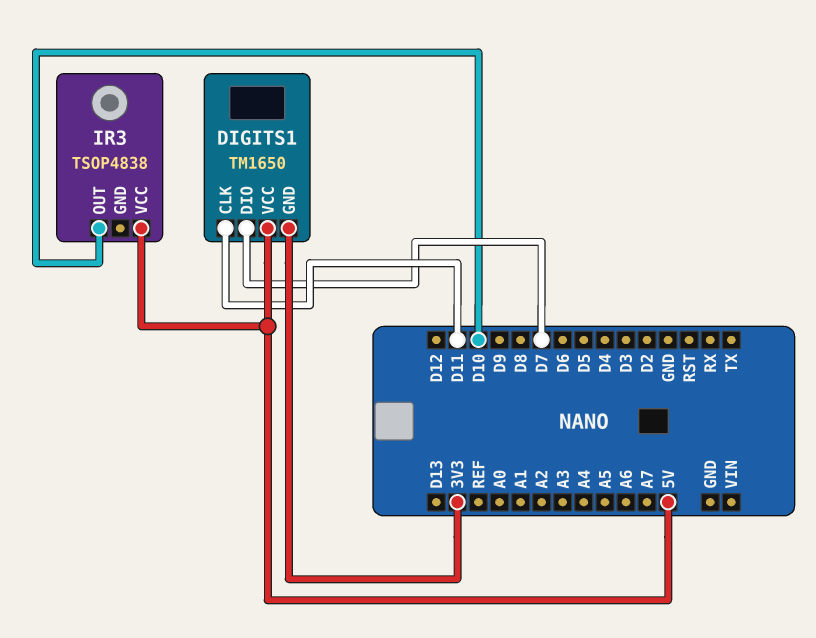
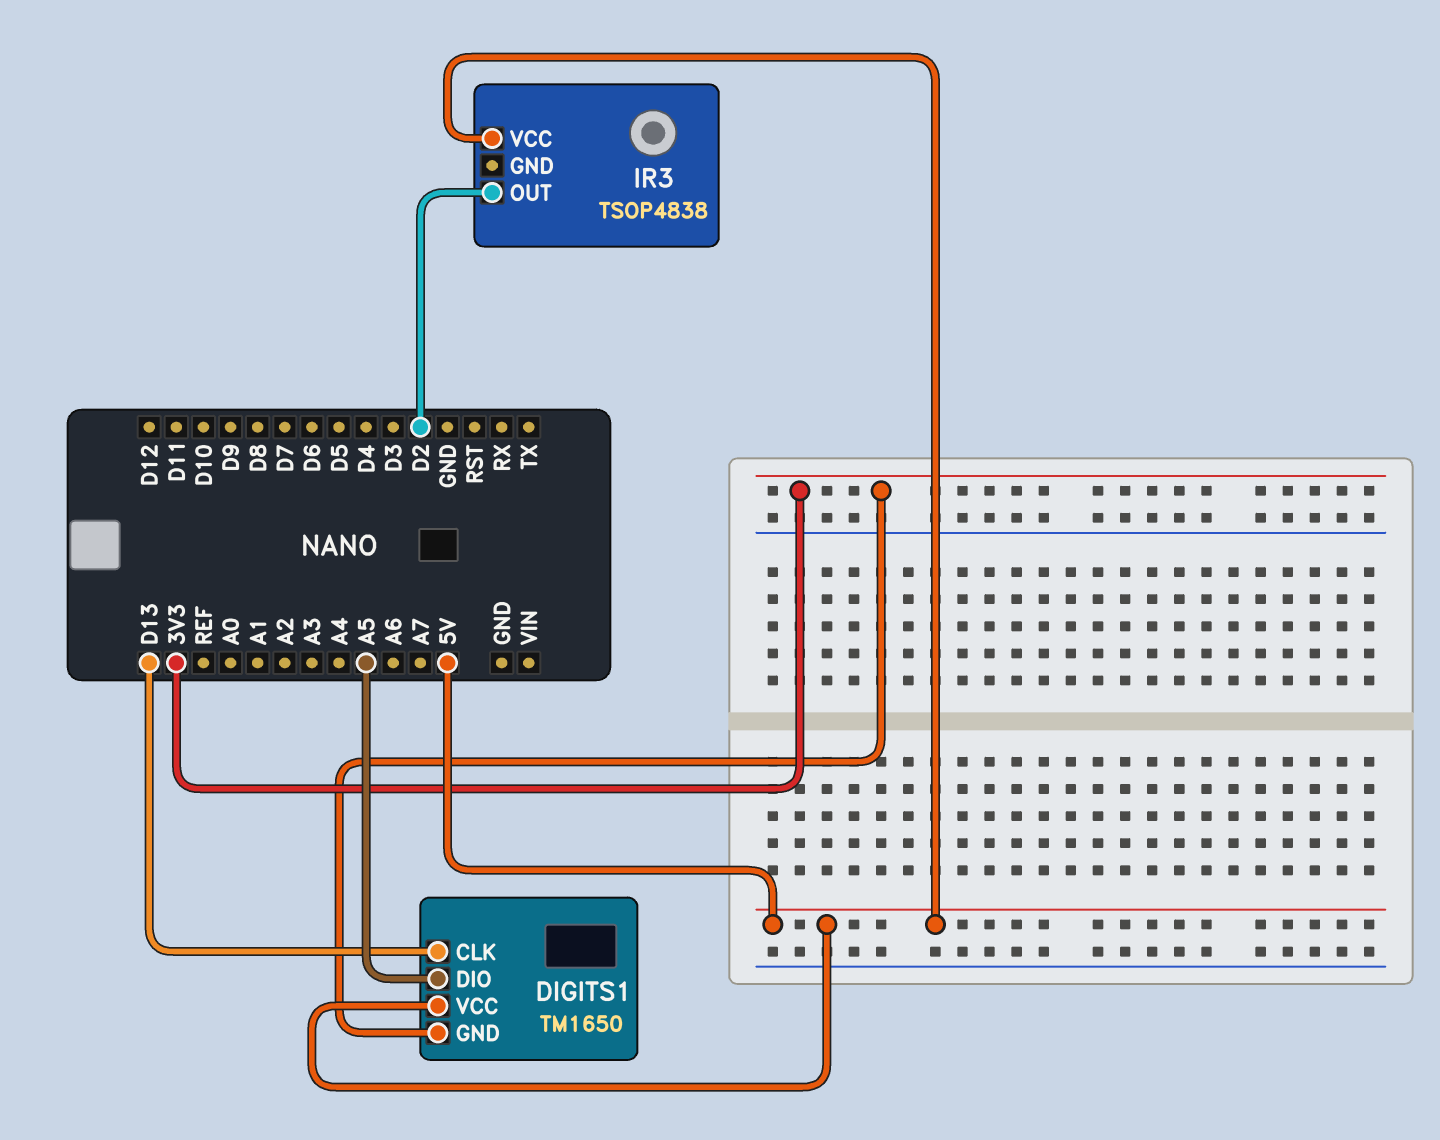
DIGITS1 pin CLK: D11 -> D13
DIGITS1 pin DIO: D7 -> A5
IR3 pin OUT: D10 -> D2

